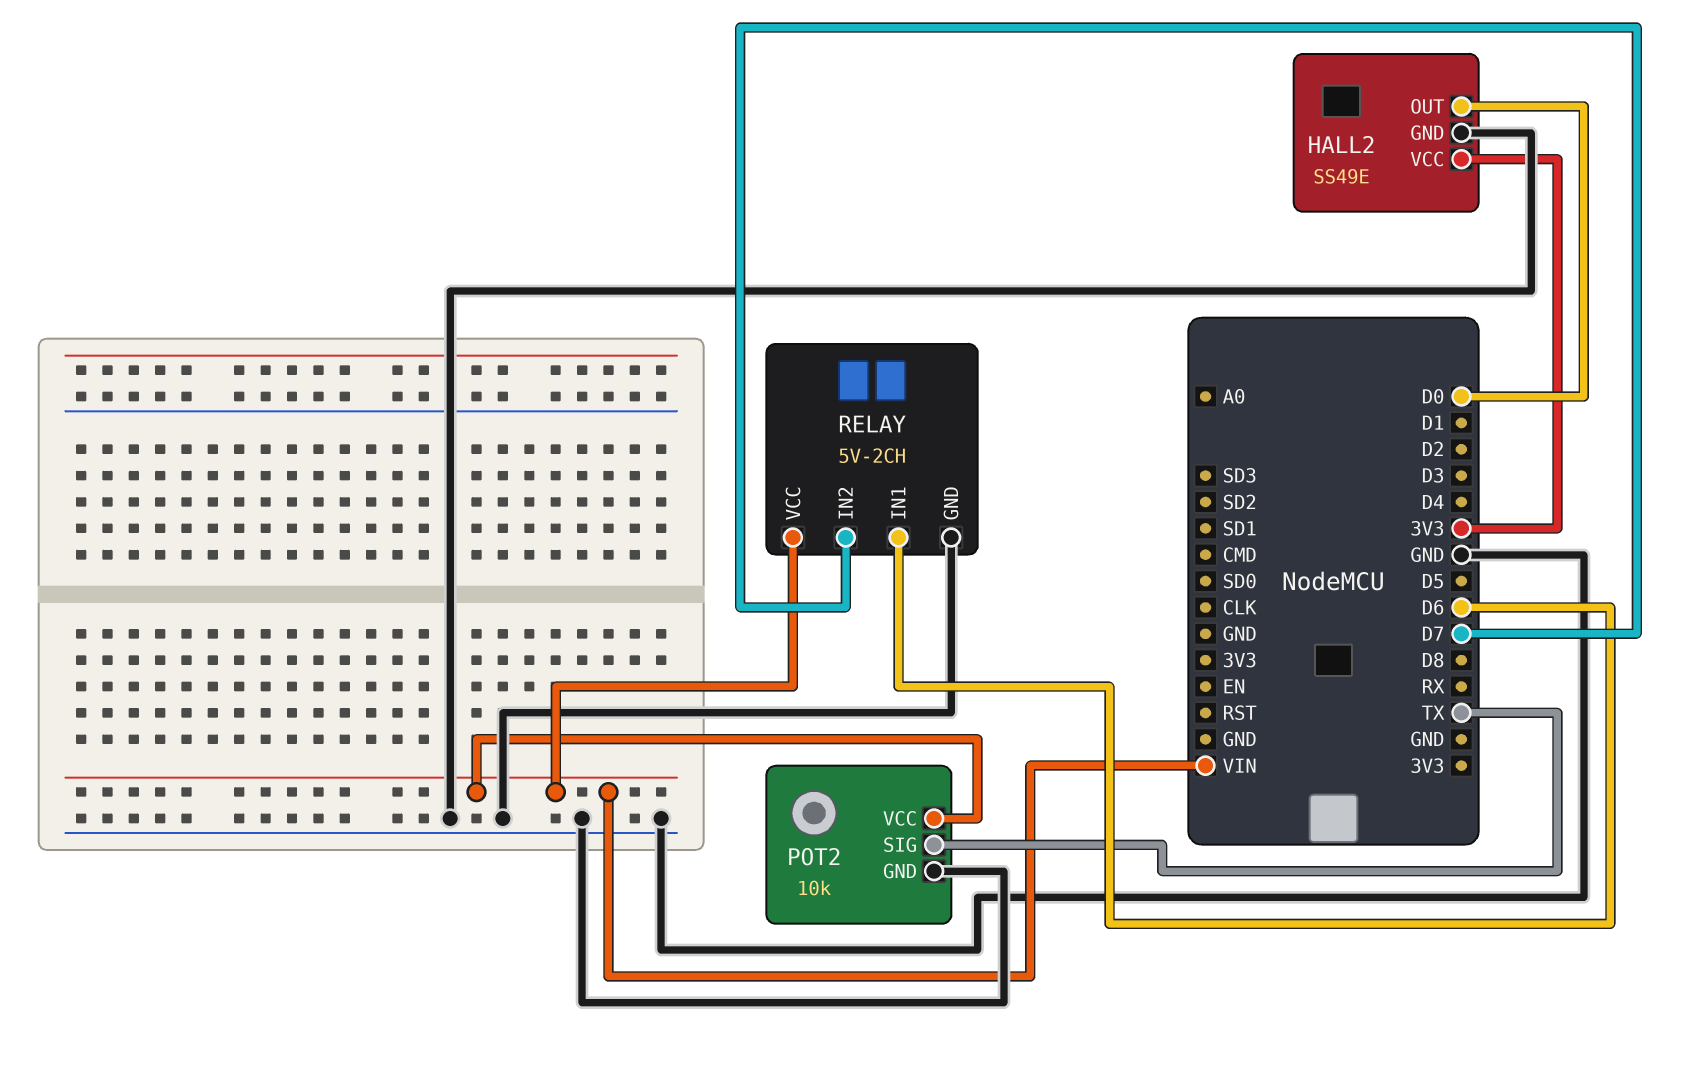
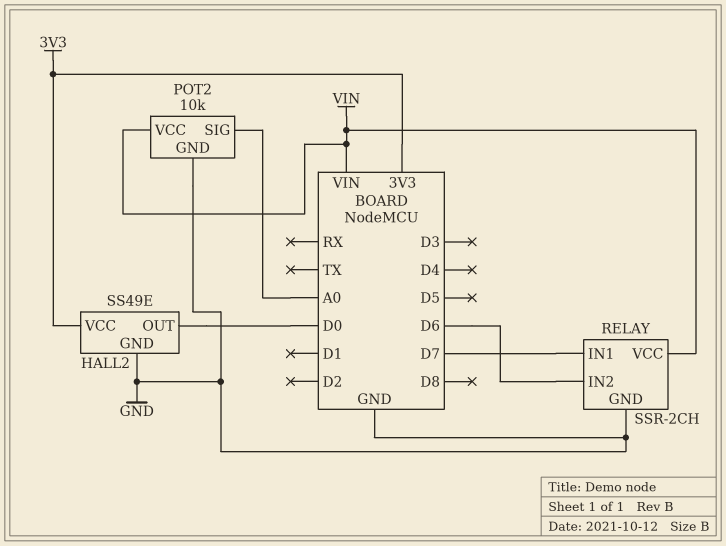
POT2 pin SIG: TX -> A0
RELAY: 5V-2CH -> SSR-2CH
RELAY pin IN1: D6 -> D7
RELAY pin IN2: D7 -> D6

